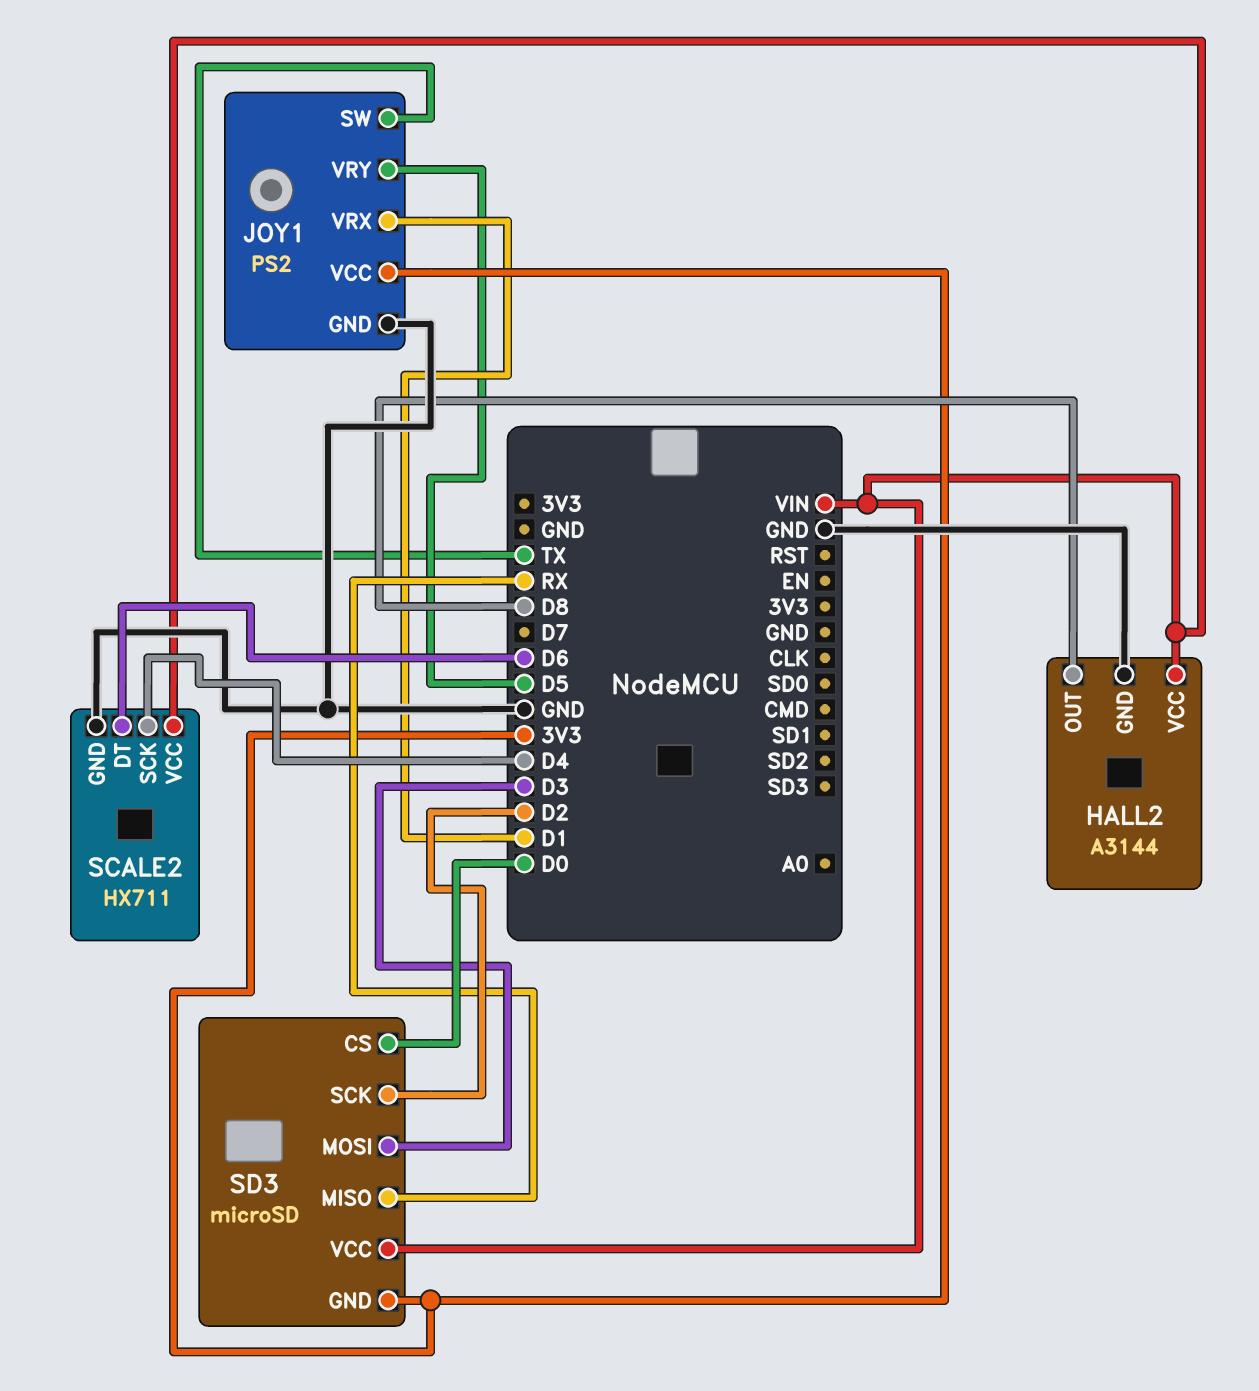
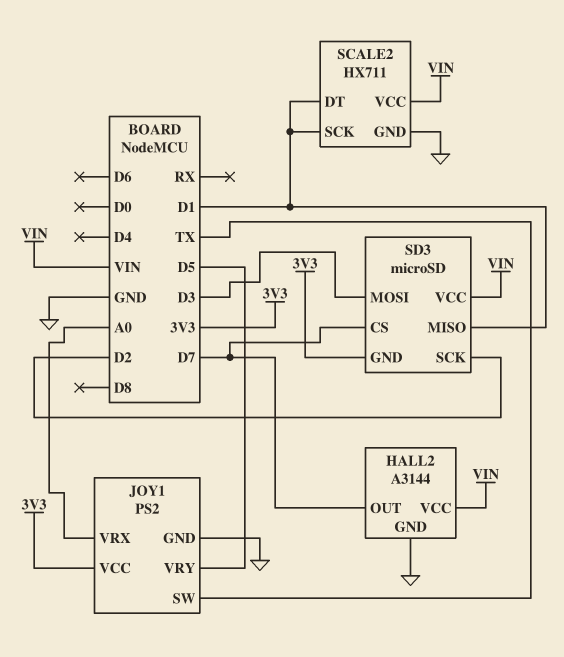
HALL2 pin OUT: D8 -> D7
JOY1 pin VRX: D1 -> A0
SCALE2 pin DT: D6 -> D1
SCALE2 pin SCK: D4 -> D1
SD3 pin CS: D0 -> D7
SD3 pin MISO: RX -> D1

